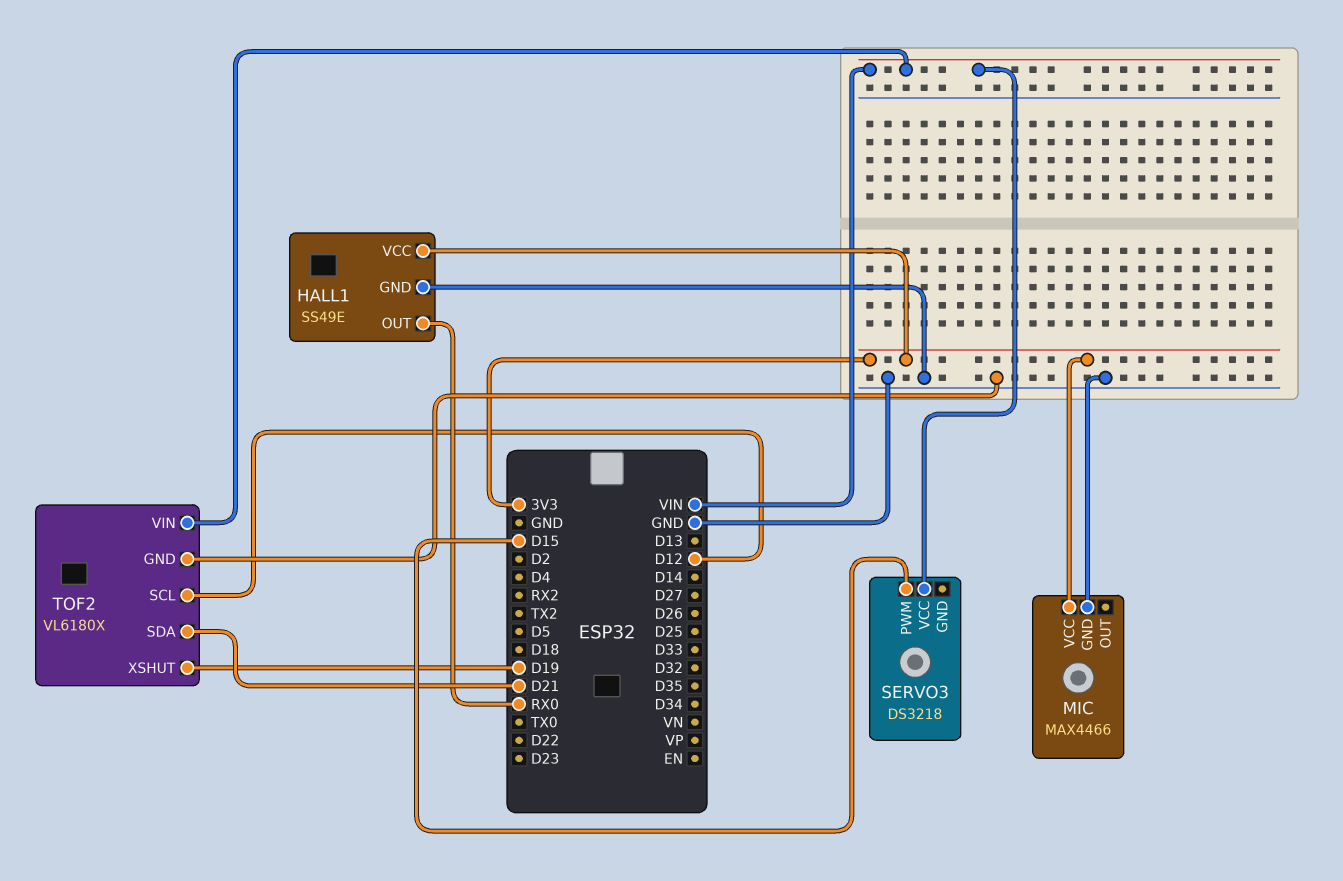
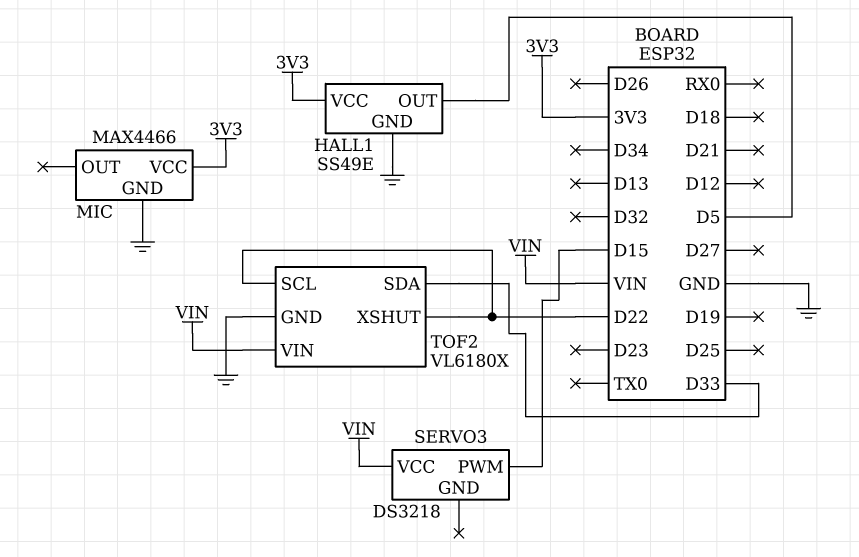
HALL1 pin OUT: RX0 -> D5
TOF2 pin SCL: D12 -> D22
TOF2 pin SDA: D21 -> D33
TOF2 pin XSHUT: D19 -> D22

